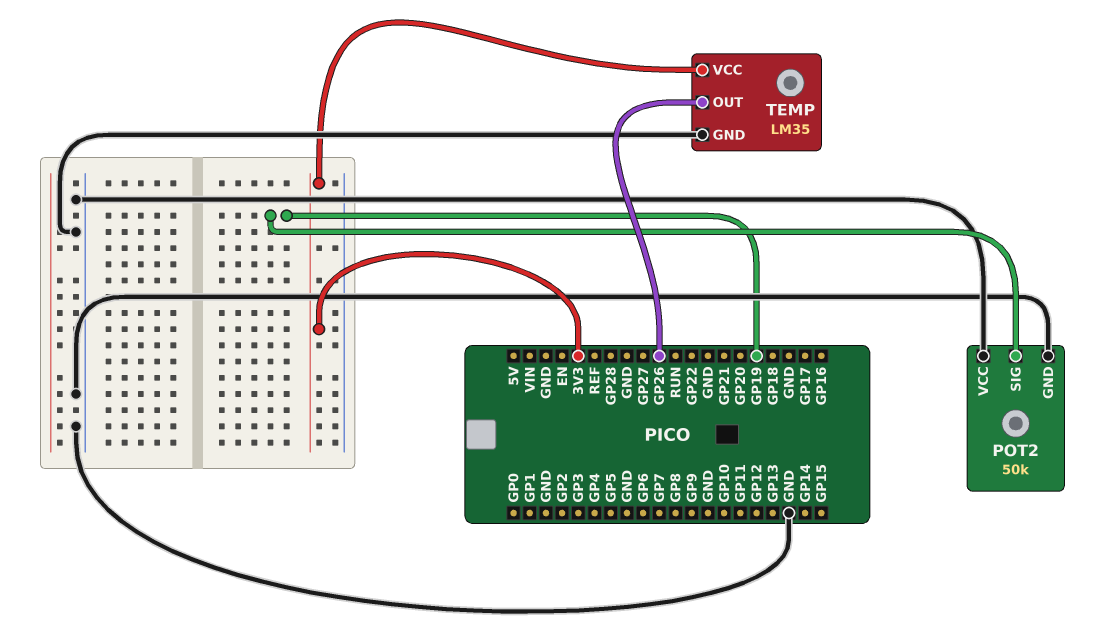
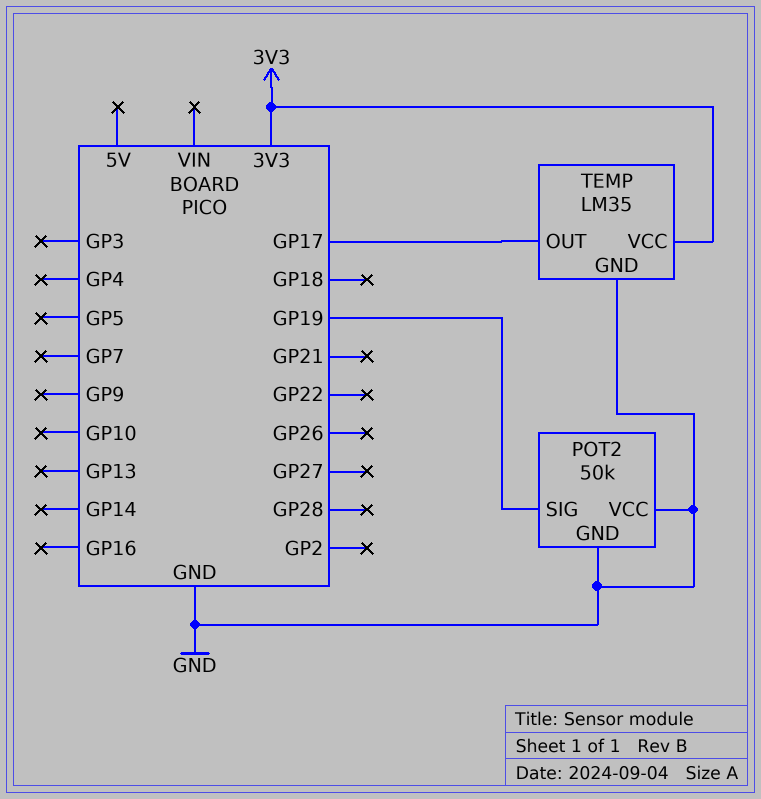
TEMP pin OUT: GP26 -> GP17

